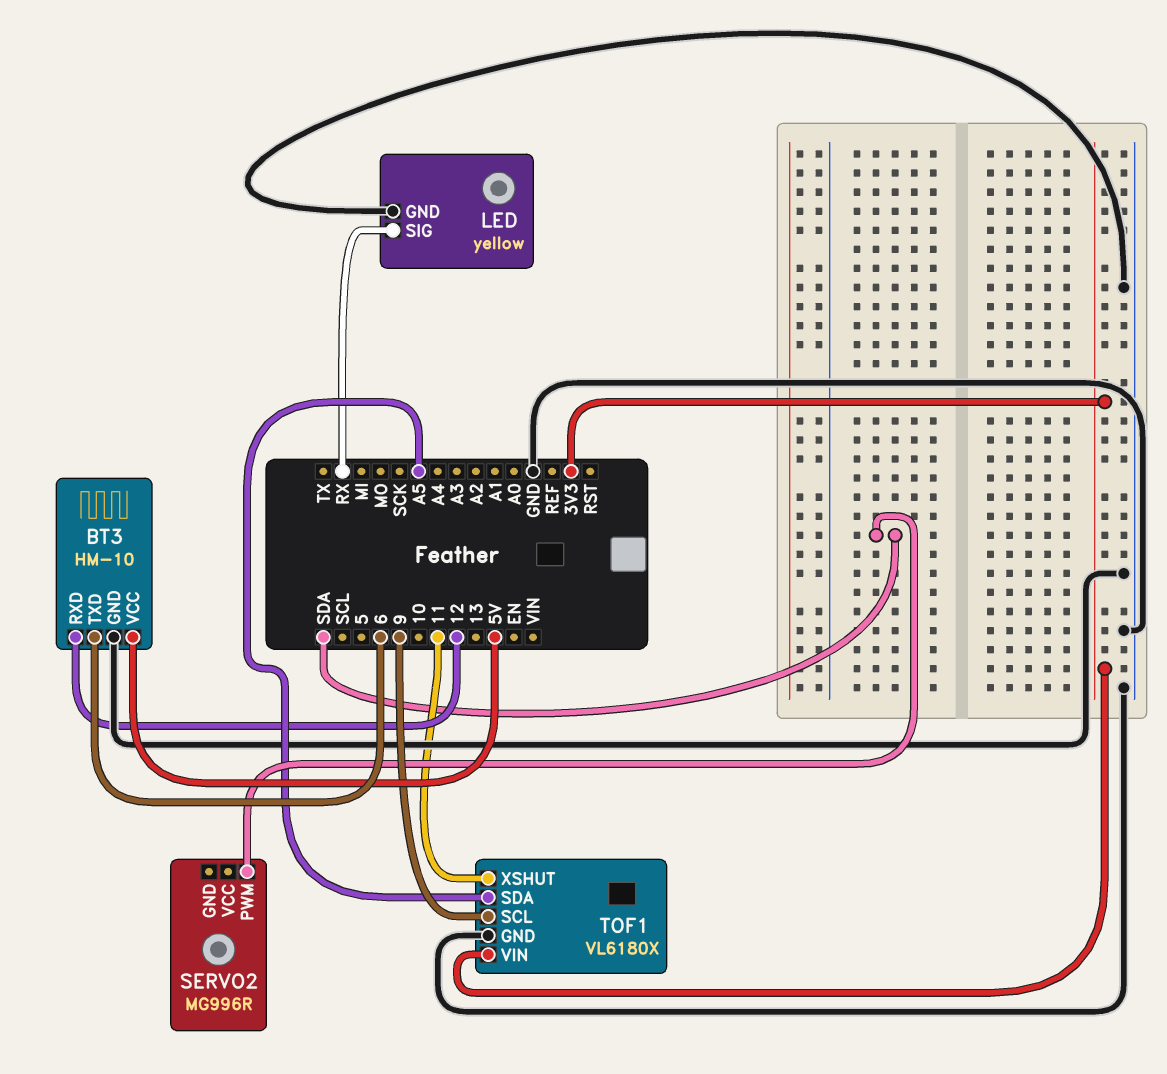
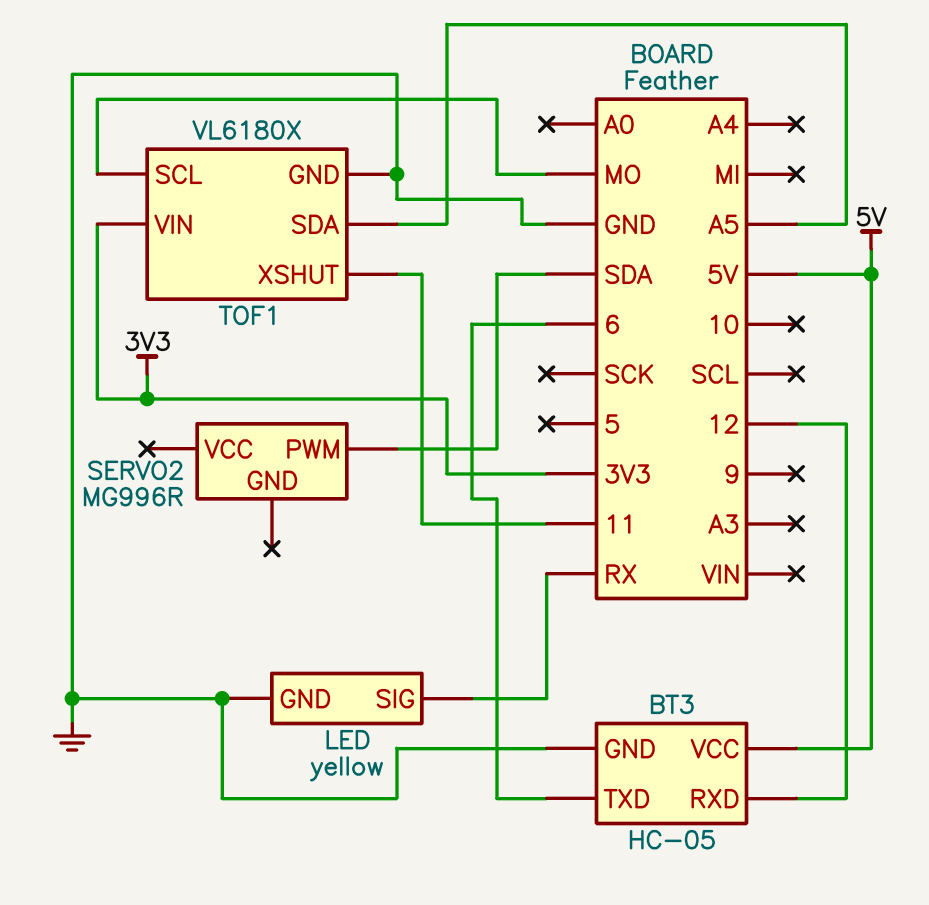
BT3: HM-10 -> HC-05
TOF1 pin SCL: 9 -> MO

